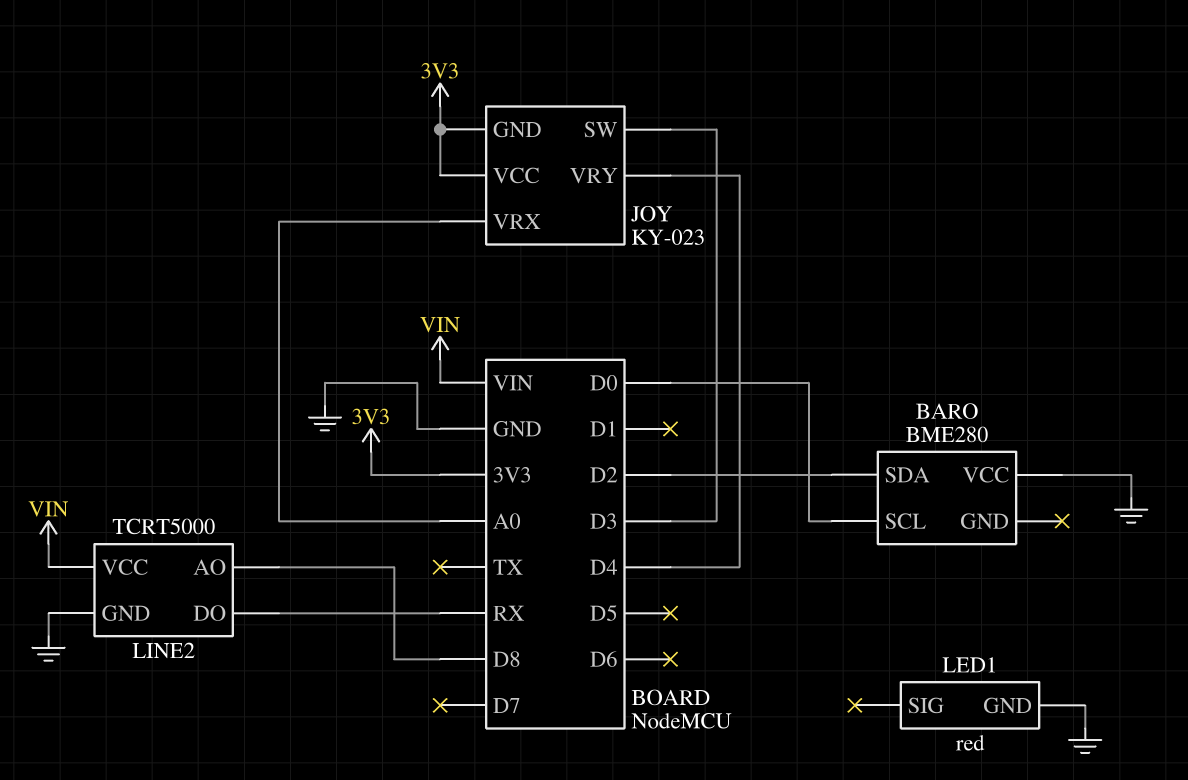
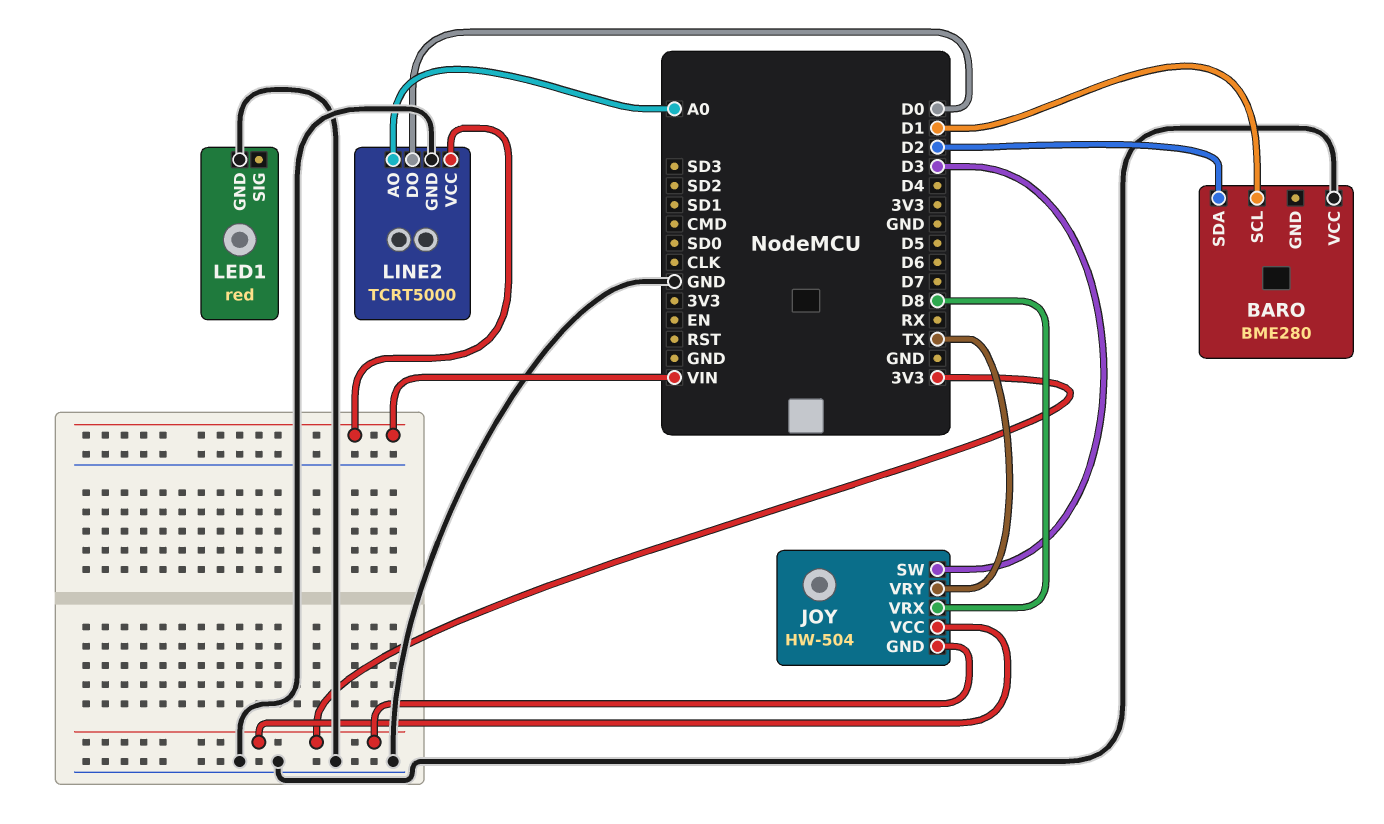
BARO pin SCL: D0 -> D1
JOY: KY-023 -> HW-504
JOY pin VRX: A0 -> D8
JOY pin VRY: D4 -> TX
LINE2 pin AO: D8 -> A0
LINE2 pin DO: RX -> D0

